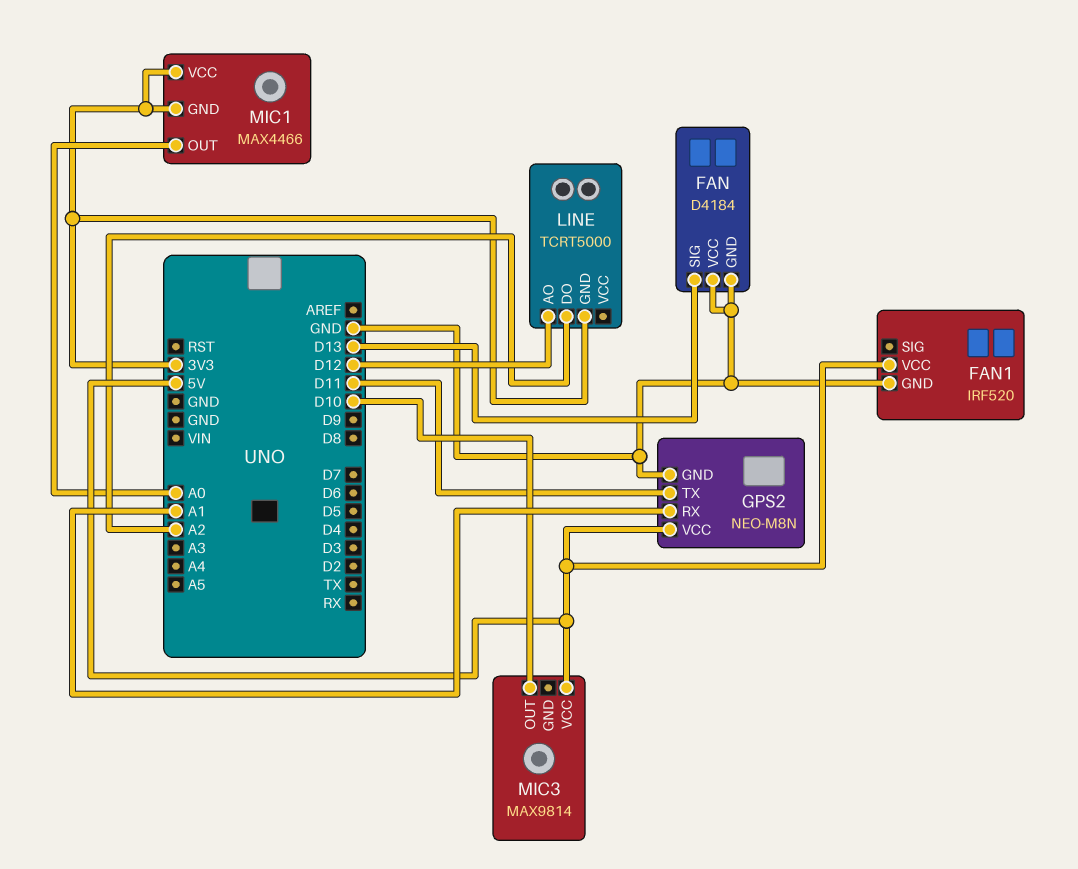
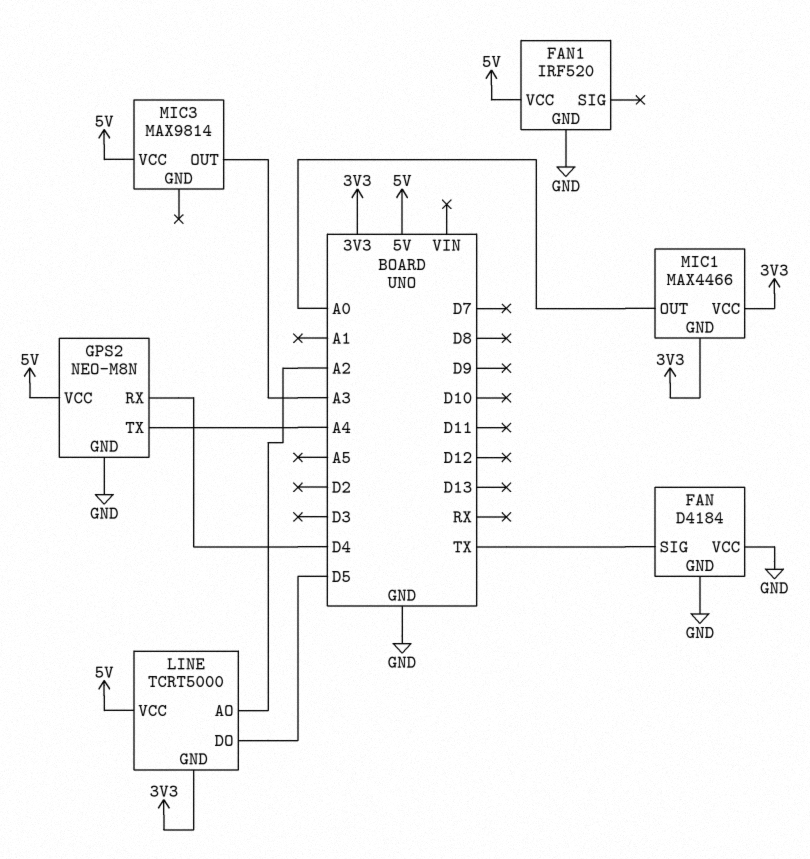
FAN pin SIG: D13 -> TX
GPS2 pin RX: A1 -> D4
GPS2 pin TX: D11 -> A4
LINE pin AO: D12 -> A2
LINE pin DO: A2 -> D5
LINE pin VCC: none -> 5V
MIC3 pin OUT: D10 -> A3

